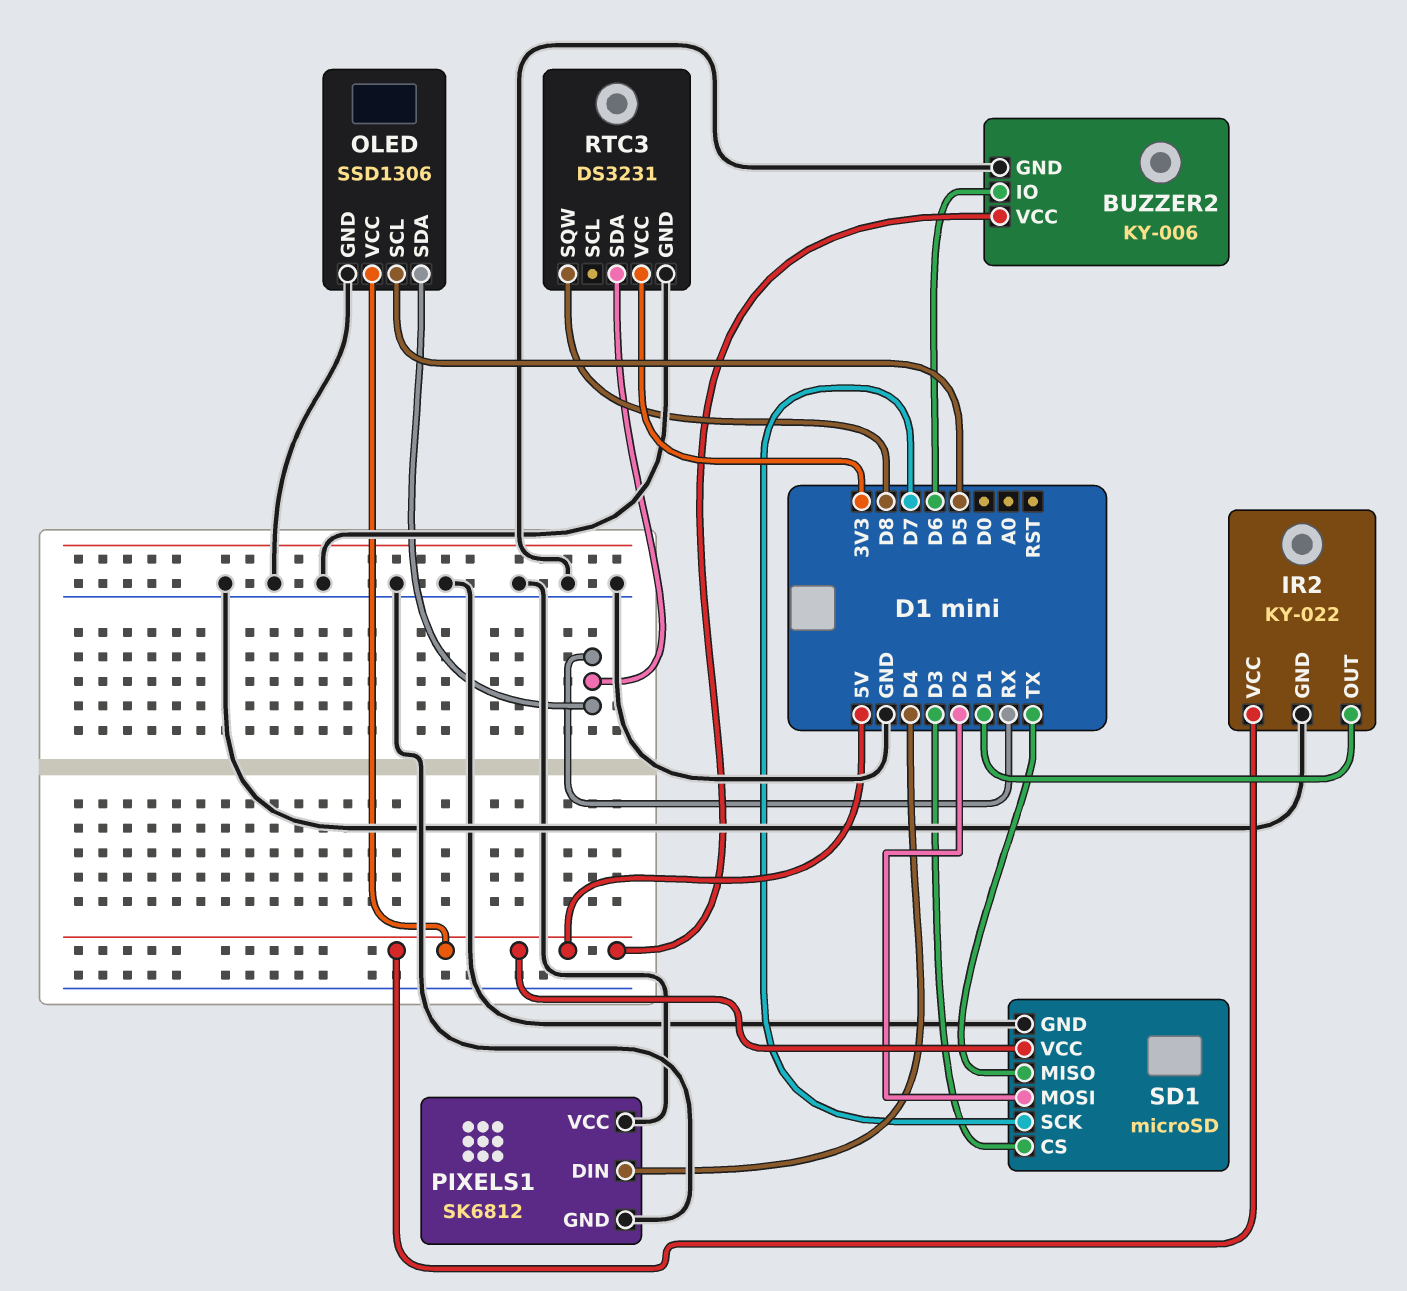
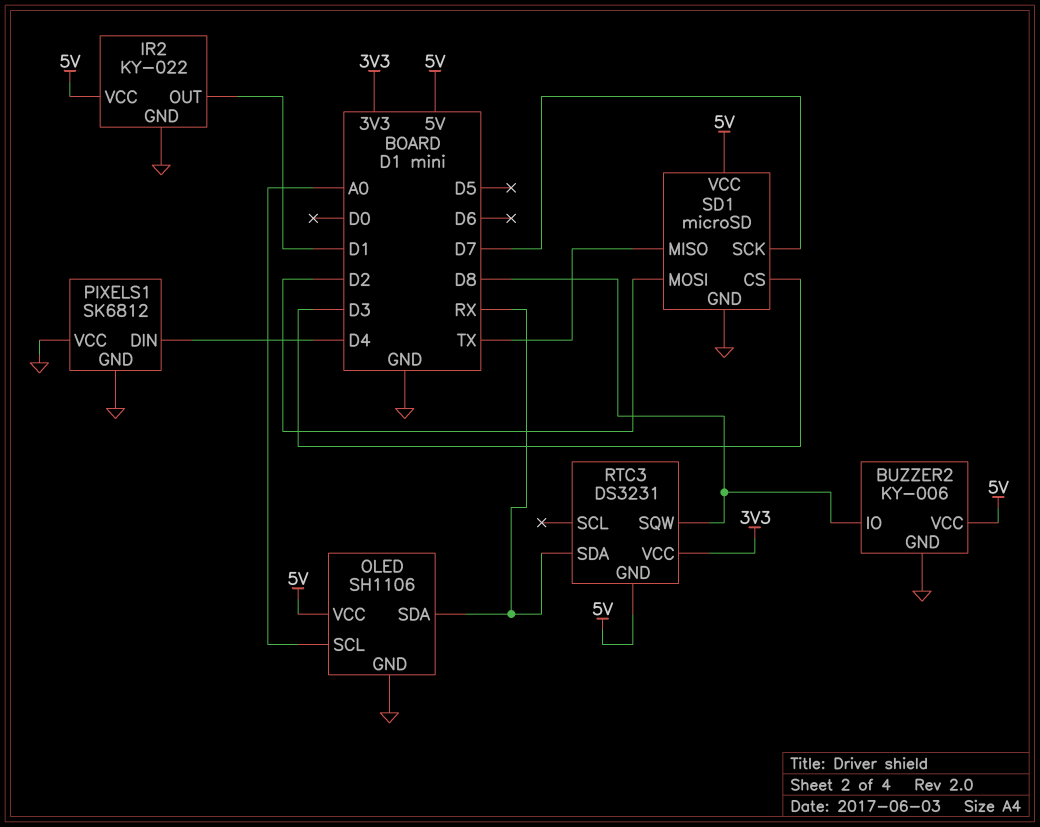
BUZZER2 pin IO: D6 -> D8
OLED: SSD1306 -> SH1106
OLED pin SCL: D5 -> A0
RTC3 pin GND: GND -> 5V

